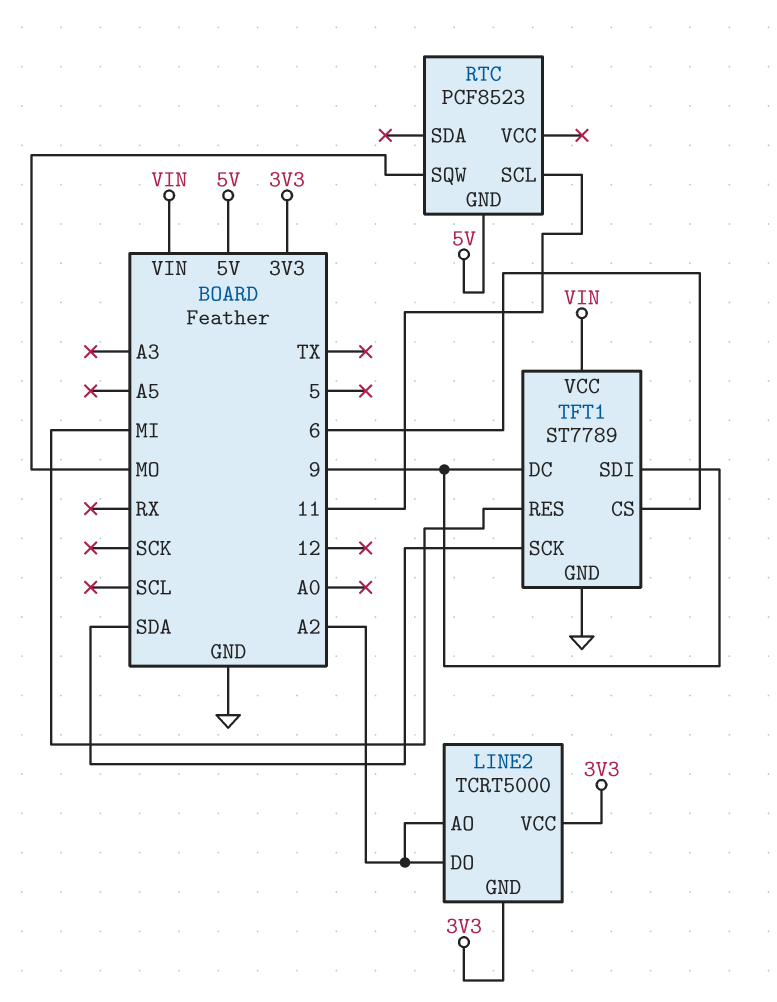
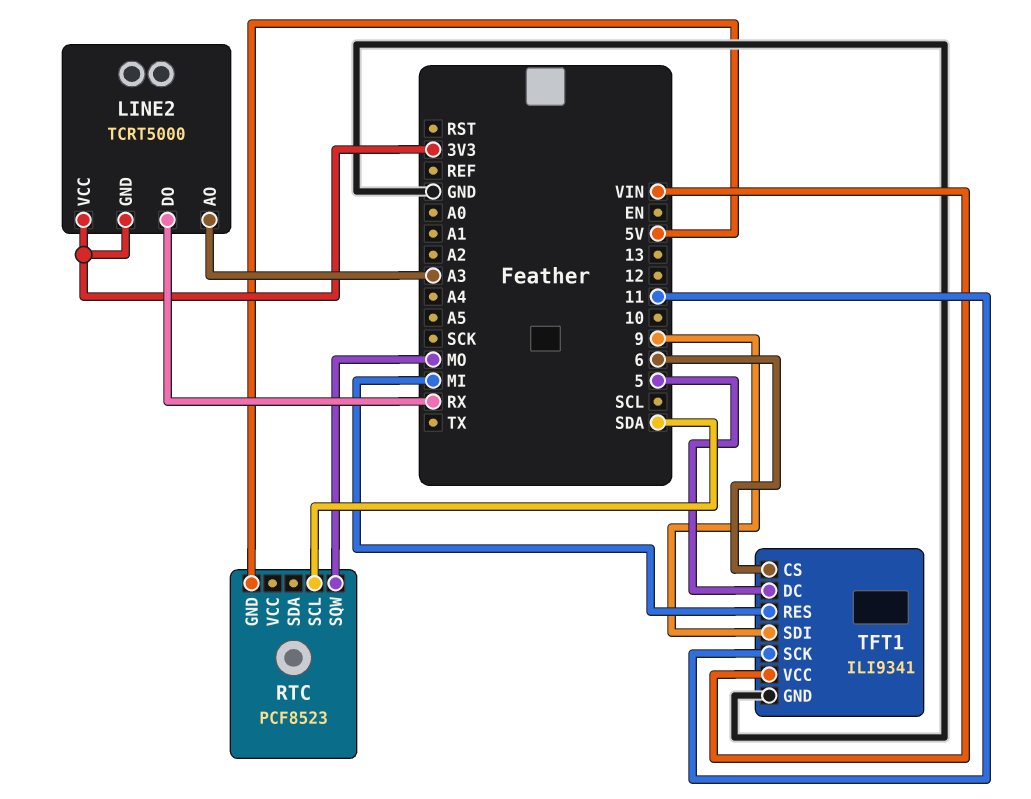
LINE2 pin AO: A2 -> A3
LINE2 pin DO: A2 -> RX
RTC pin SCL: 11 -> SDA
TFT1: ST7789 -> ILI9341
TFT1 pin DC: 9 -> 5
TFT1 pin SCK: SDA -> 11

